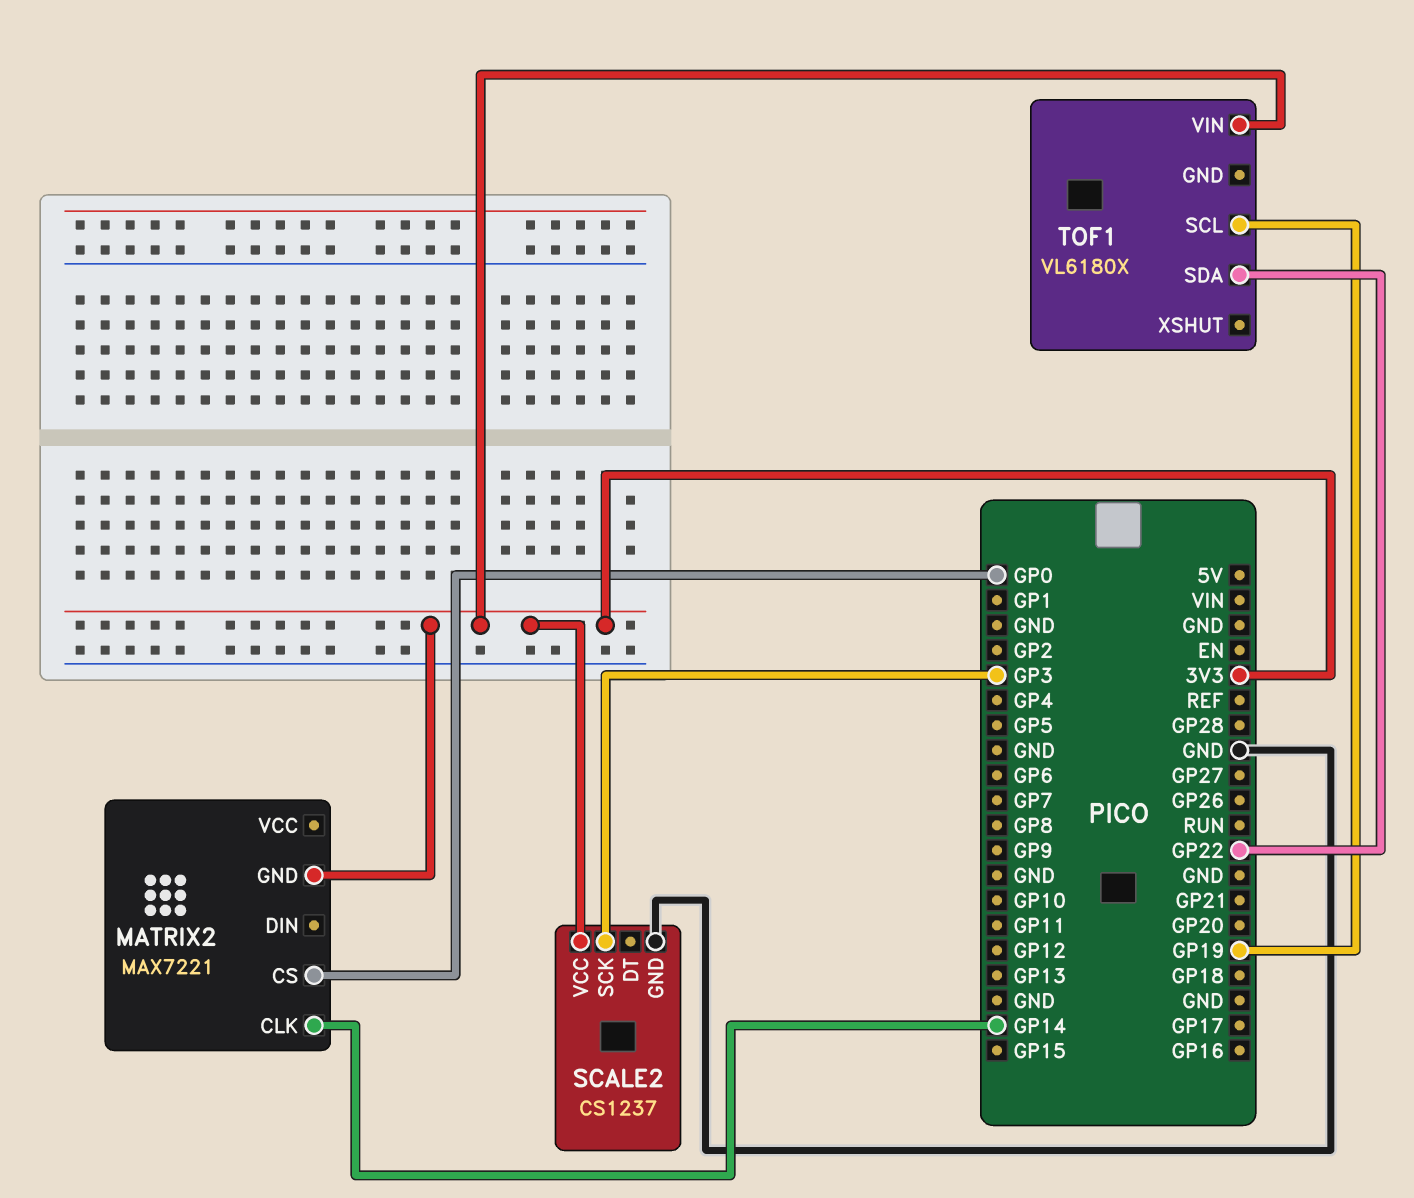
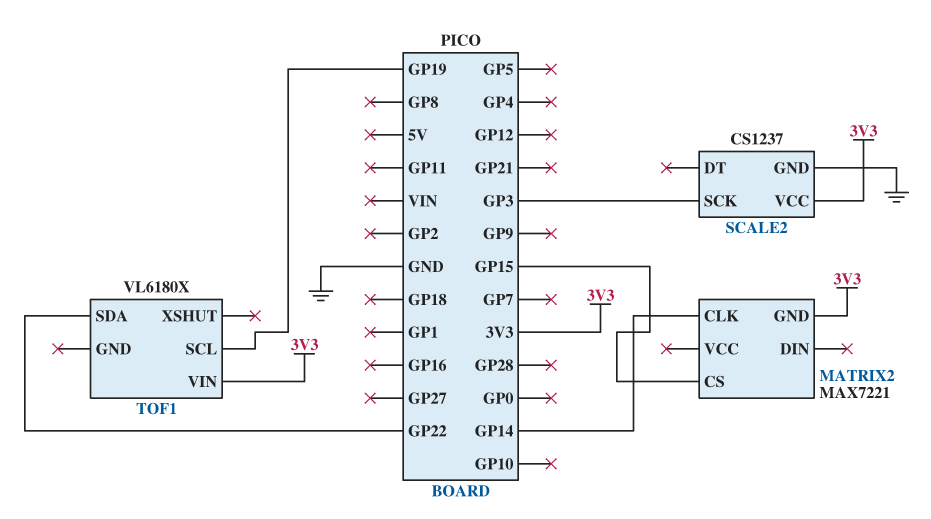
MATRIX2 pin CS: GP0 -> GP15

